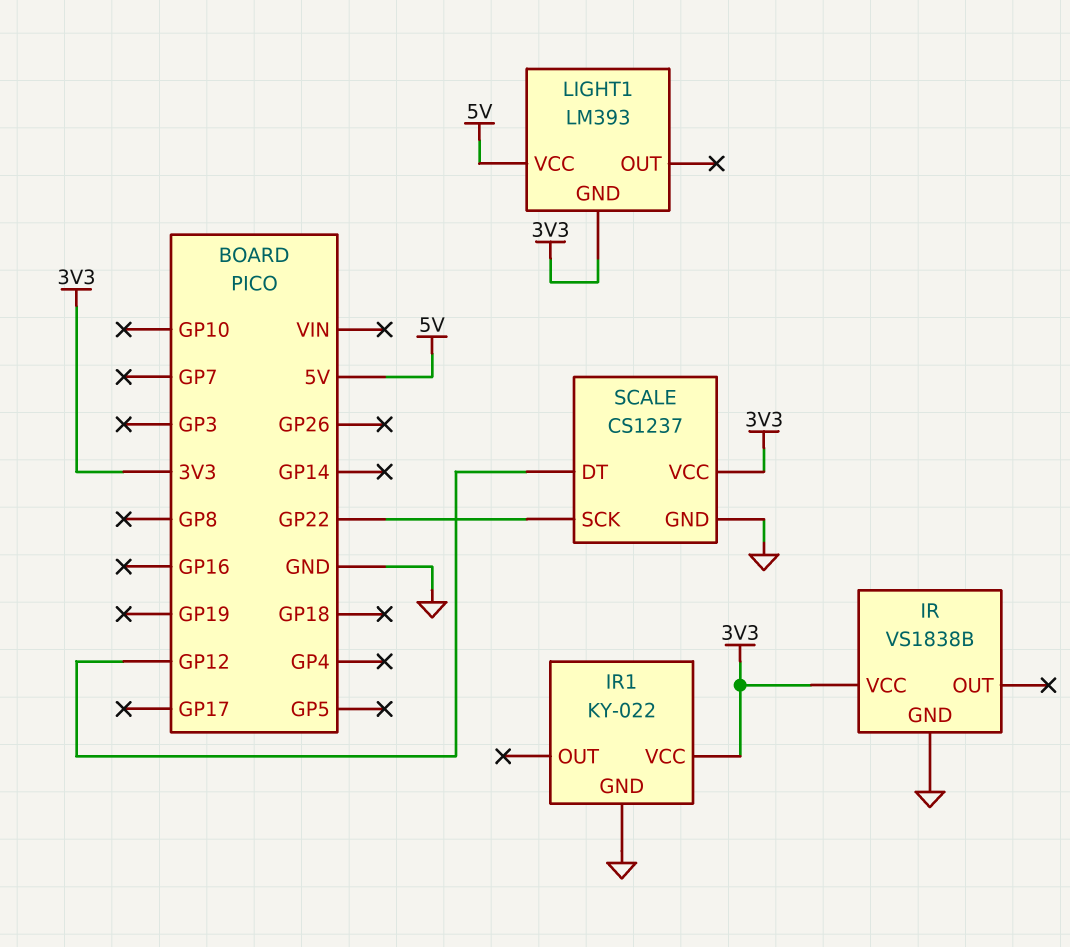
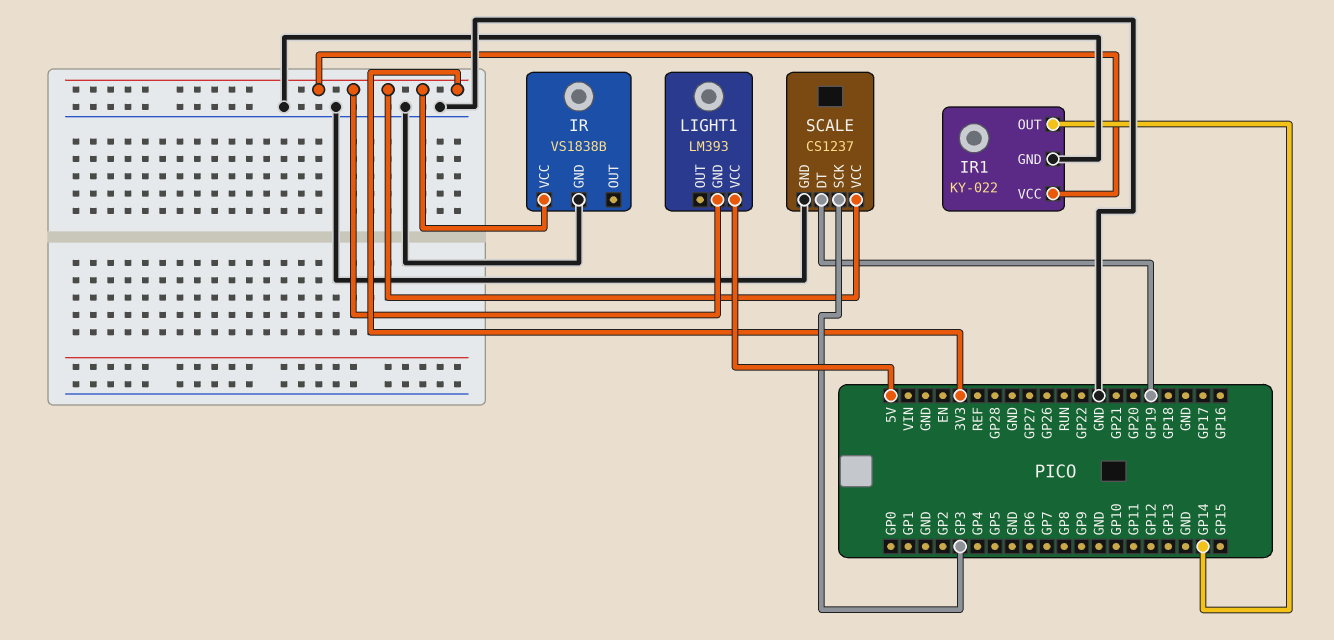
IR1 pin OUT: none -> GP14
SCALE pin DT: GP12 -> GP19
SCALE pin SCK: GP22 -> GP3

